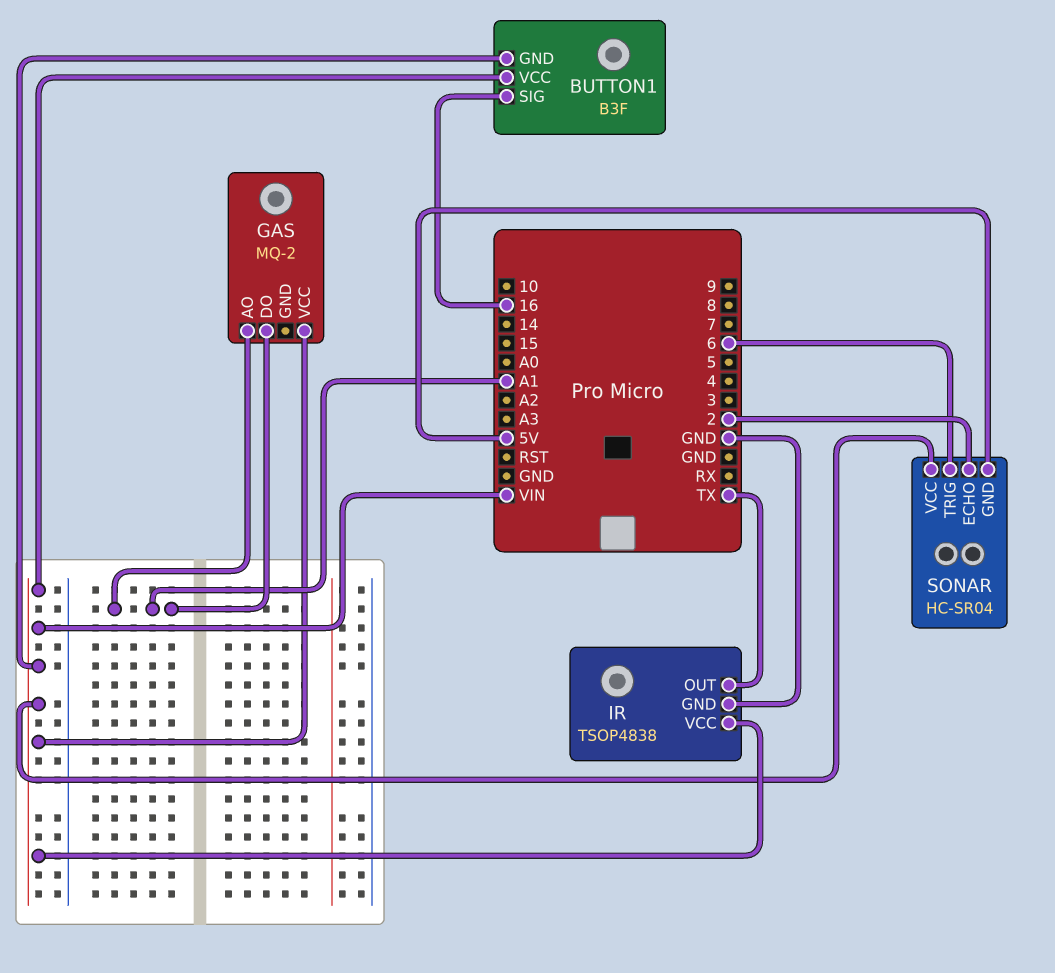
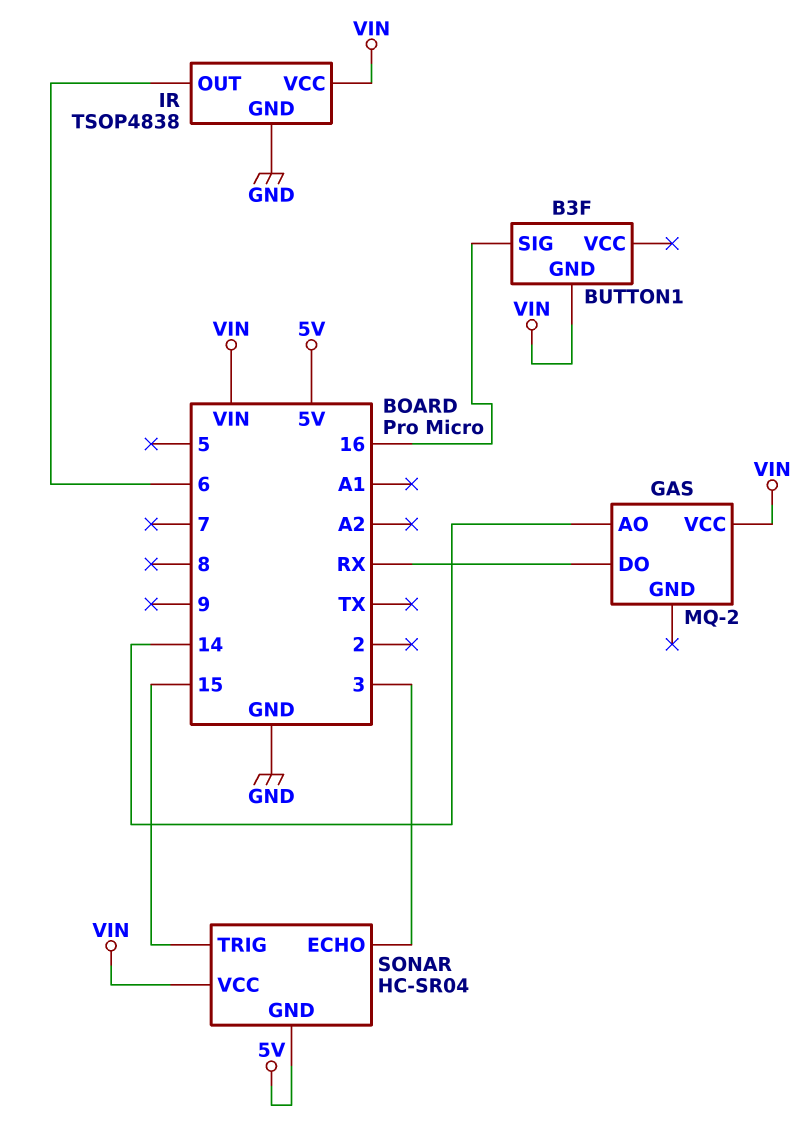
BUTTON1 pin VCC: VIN -> none
GAS pin AO: A1 -> 14
GAS pin DO: A1 -> RX
IR pin OUT: TX -> 6
SONAR pin ECHO: 2 -> 3
SONAR pin TRIG: 6 -> 15

